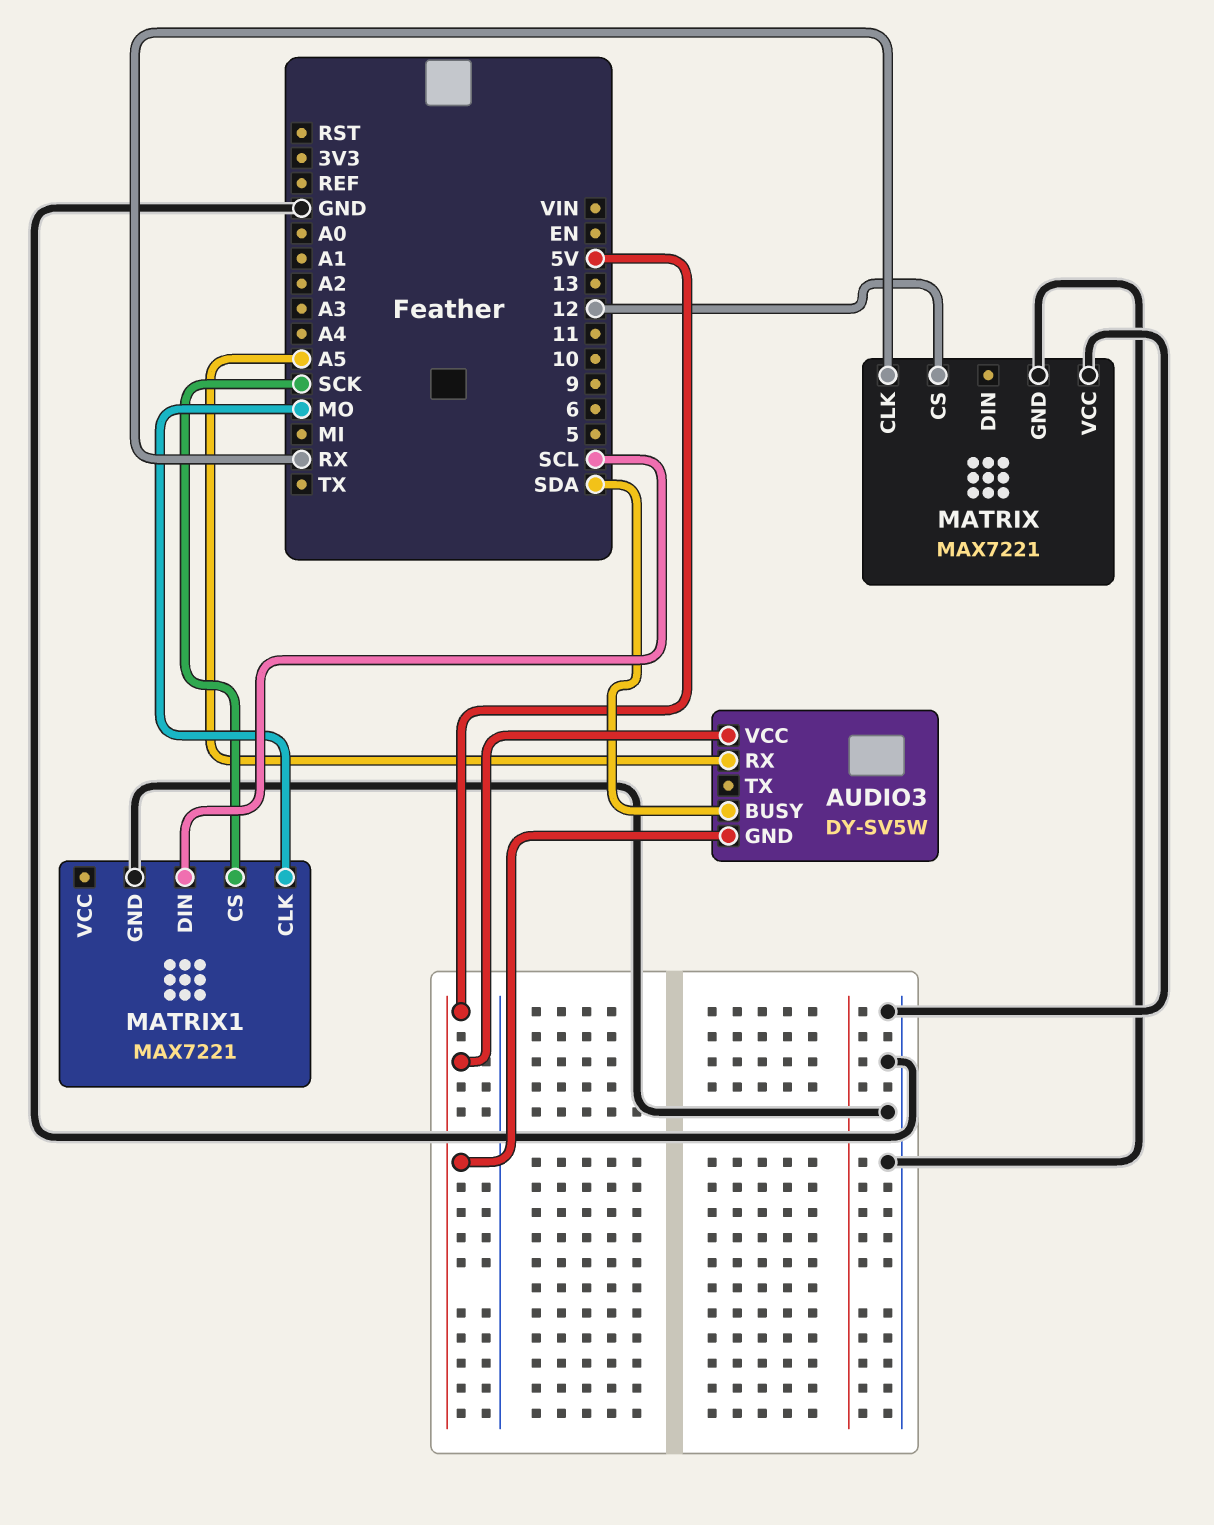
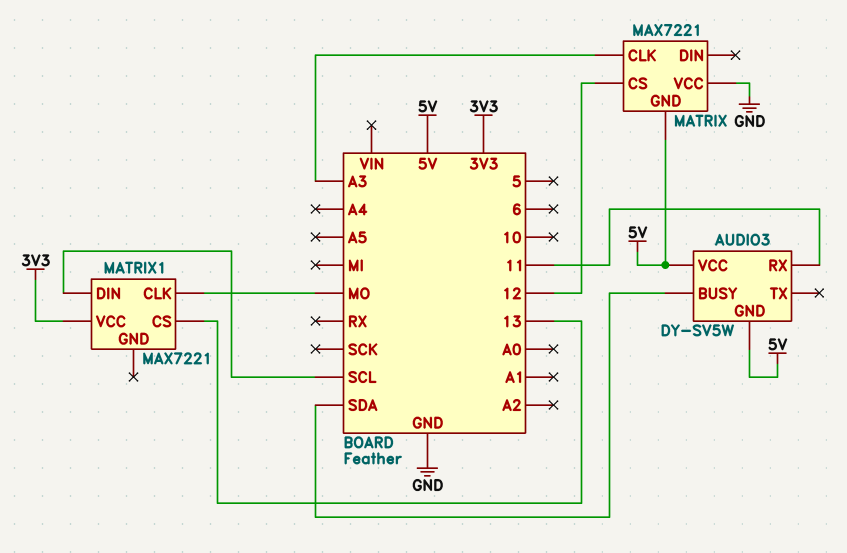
AUDIO3 pin RX: A5 -> 11
MATRIX pin CLK: RX -> A3
MATRIX pin GND: GND -> 5V
MATRIX1 pin CS: SCK -> 13
MATRIX1 pin GND: GND -> none
MATRIX1 pin VCC: none -> 3V3

